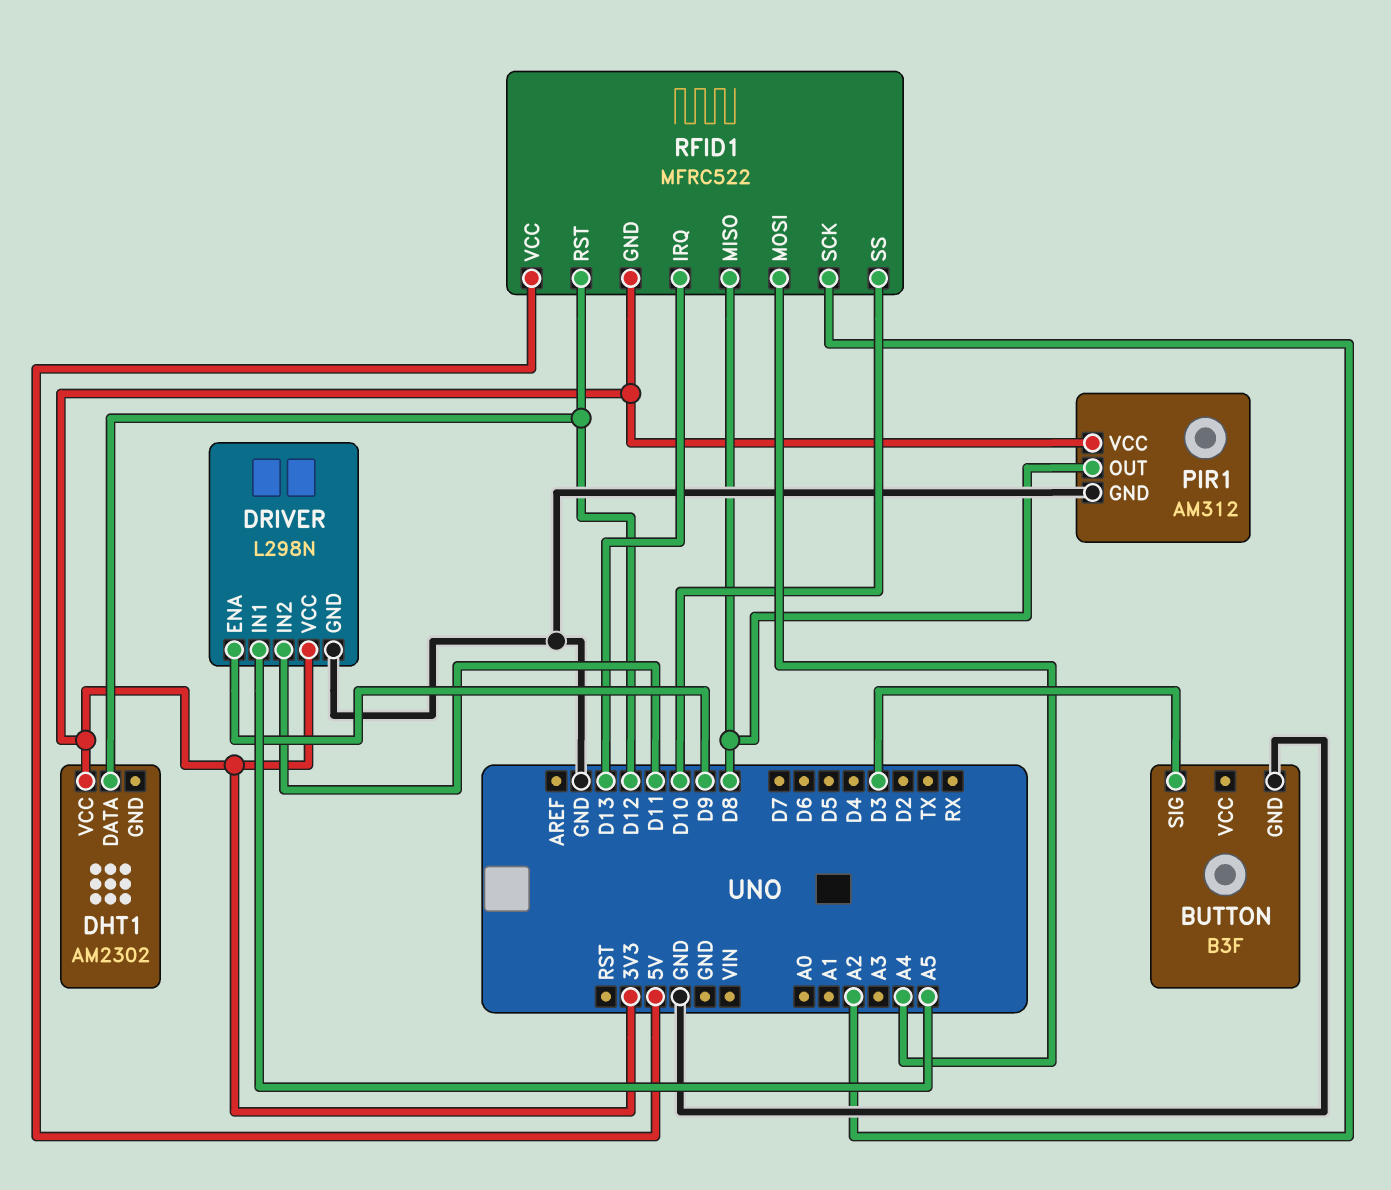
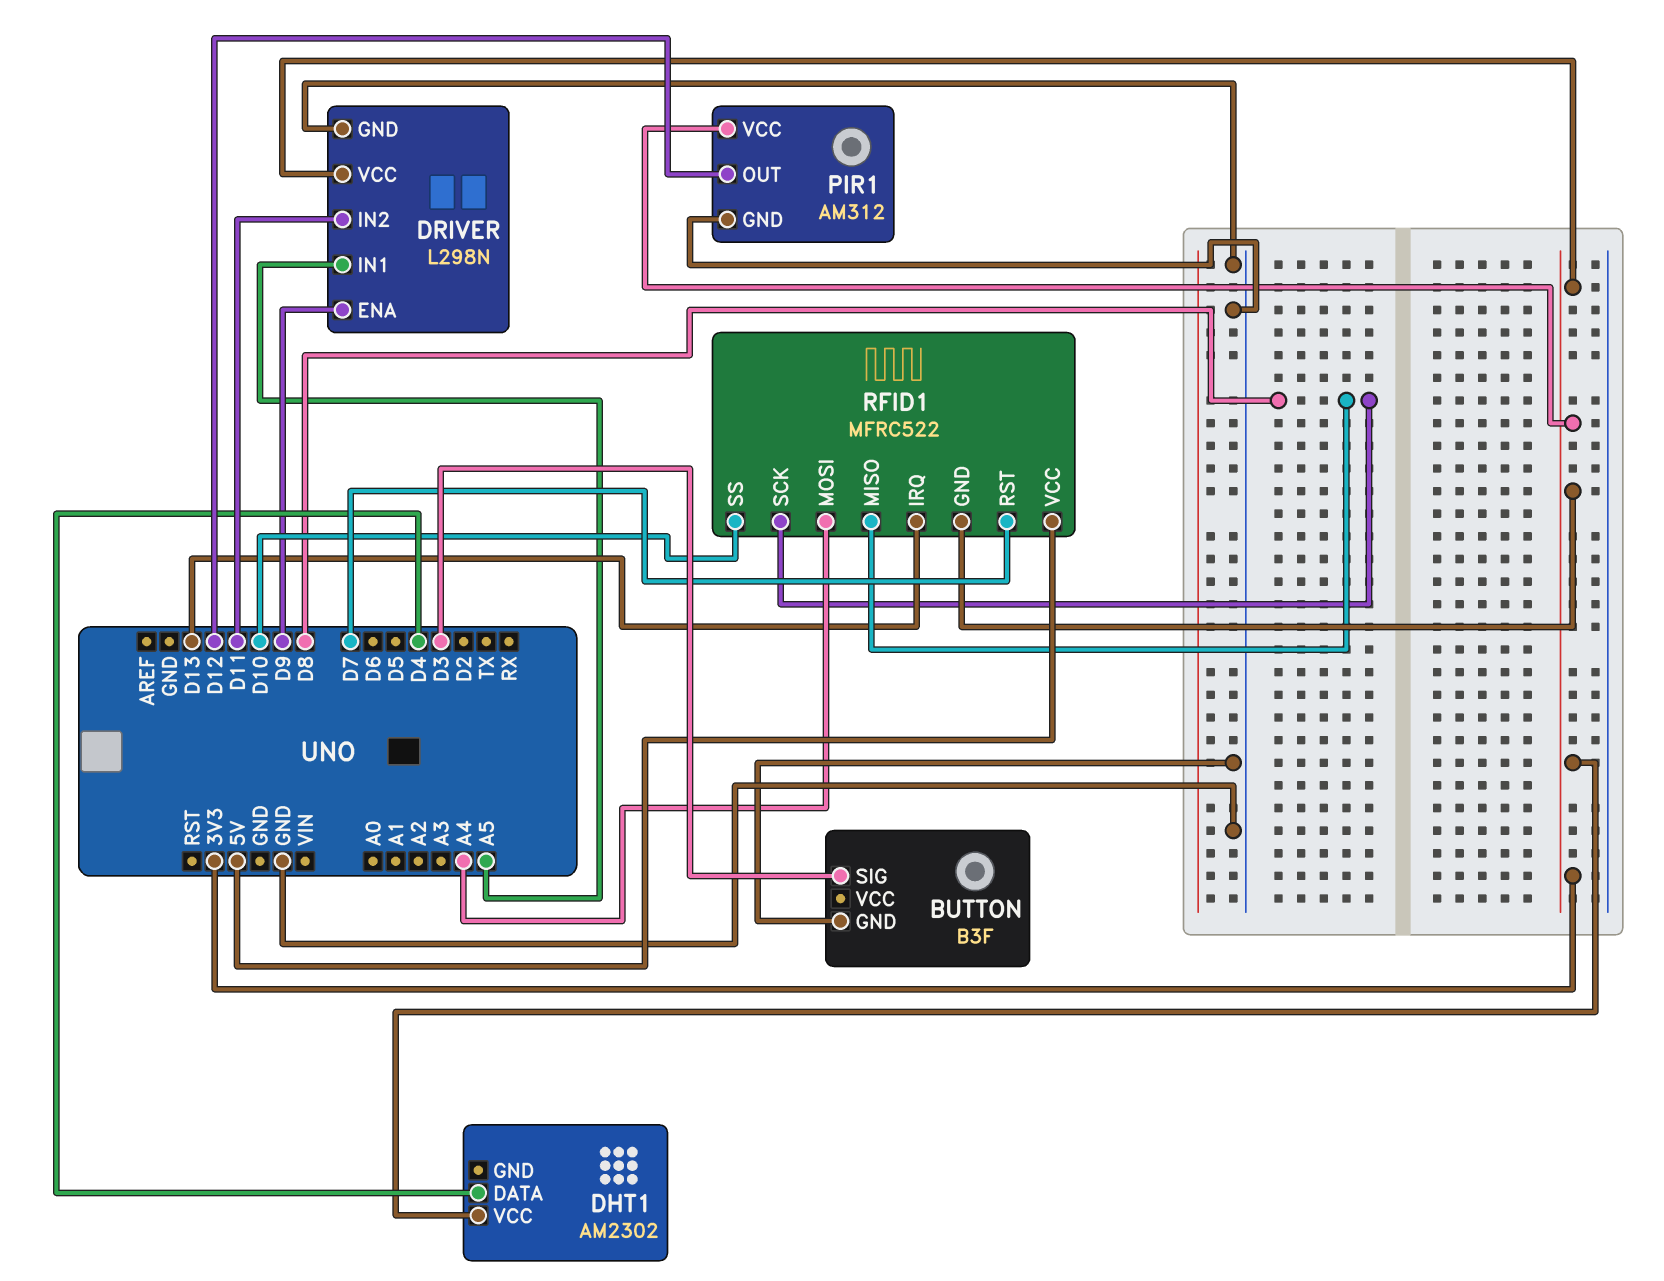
DHT1 pin DATA: D12 -> D4
PIR1 pin OUT: D8 -> D12
RFID1 pin RST: D12 -> D7
RFID1 pin SCK: A2 -> D8

